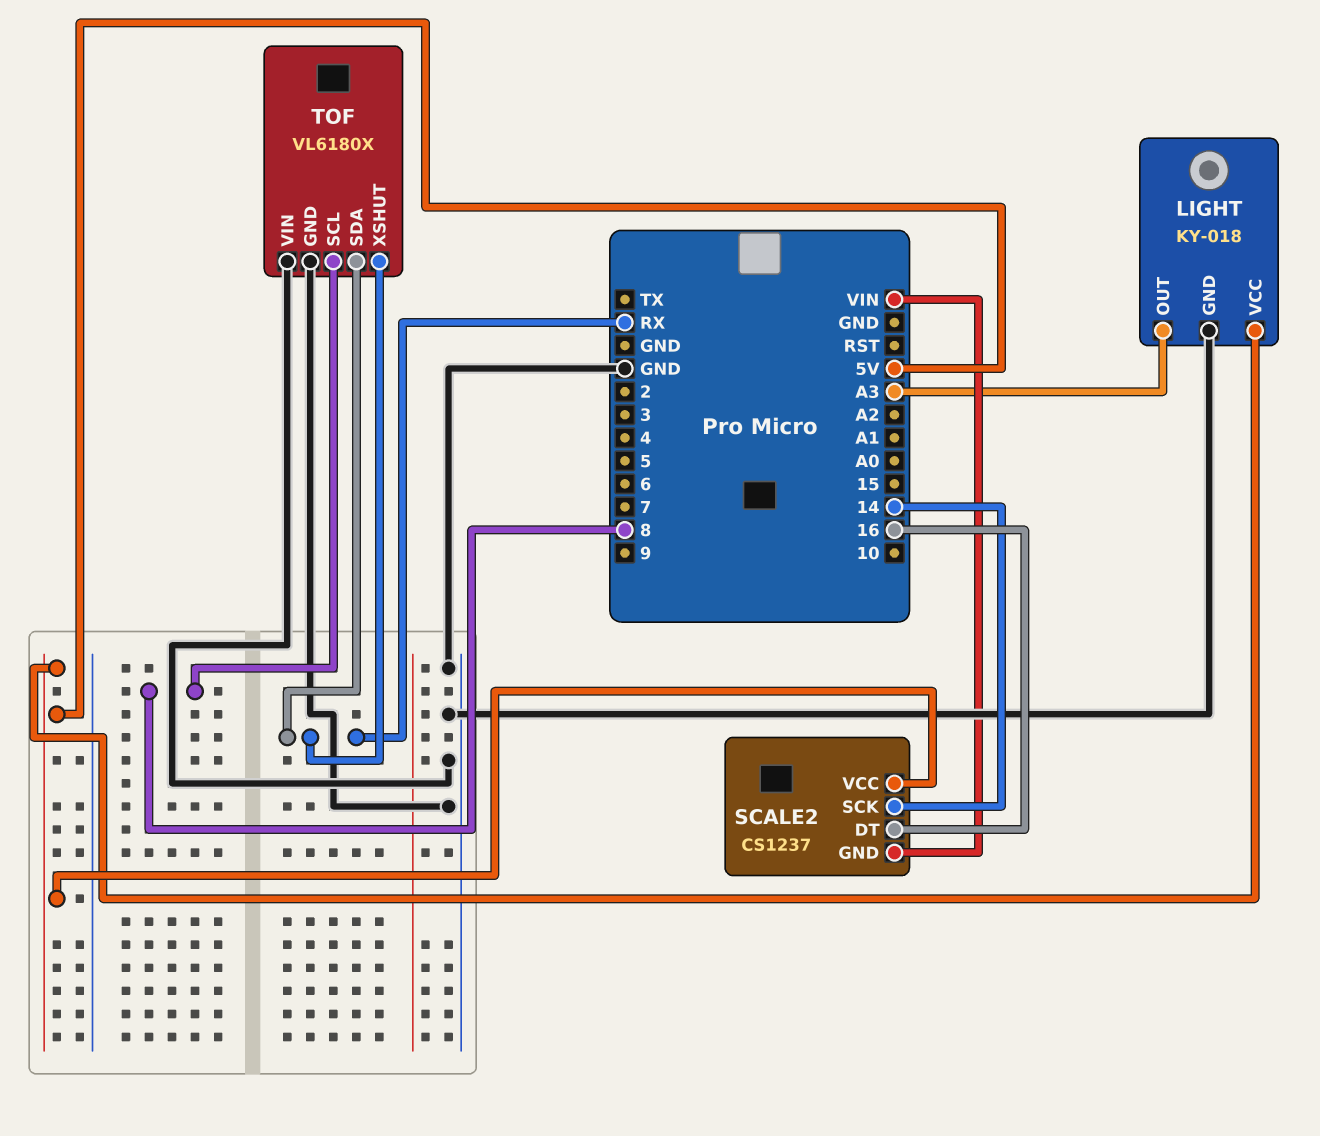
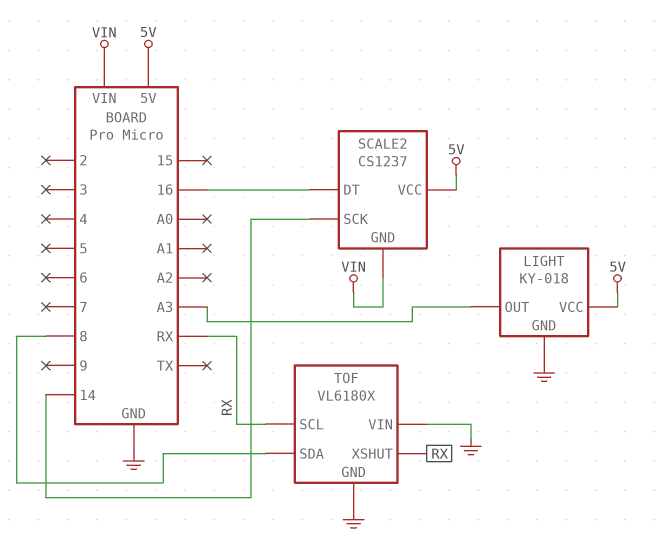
TOF pin SCL: 8 -> RX
TOF pin SDA: RX -> 8

